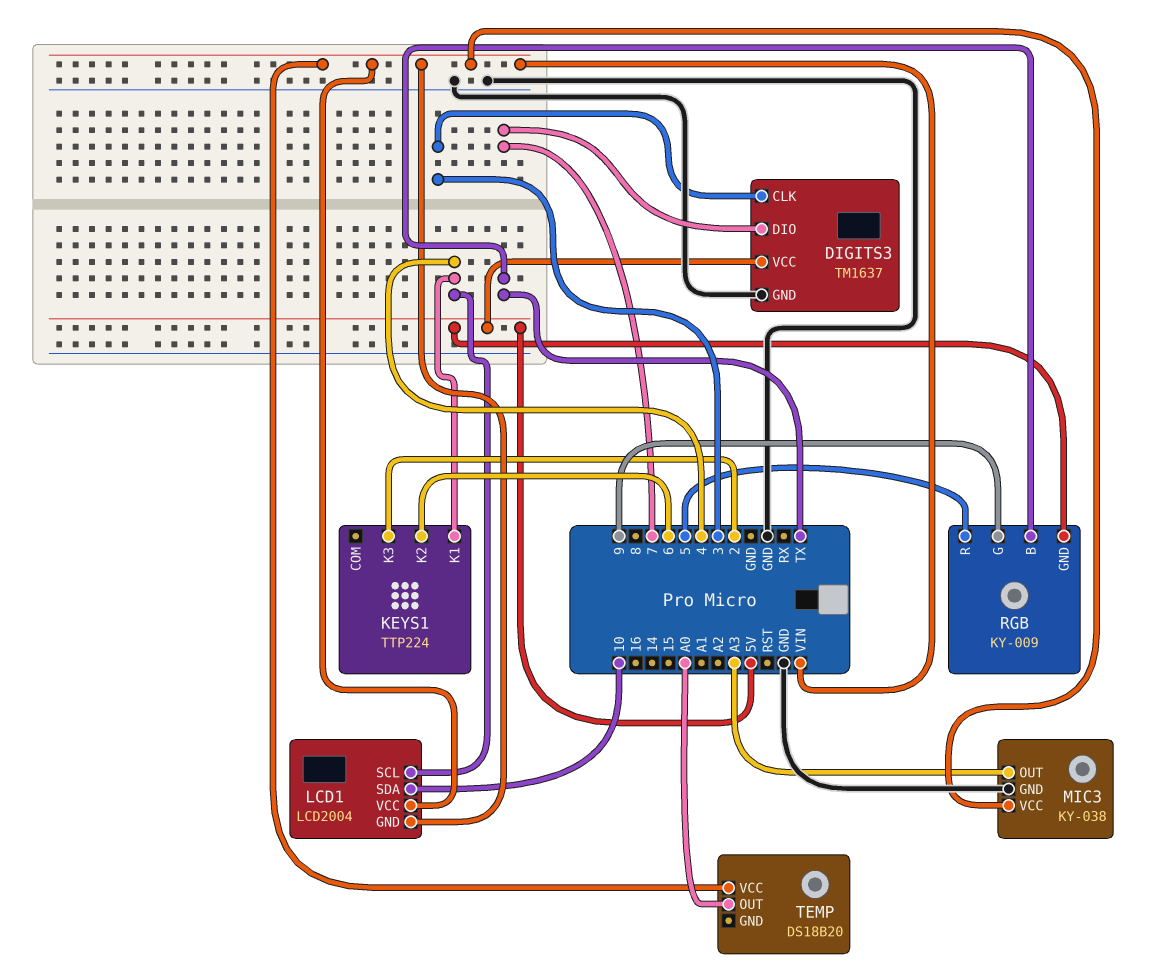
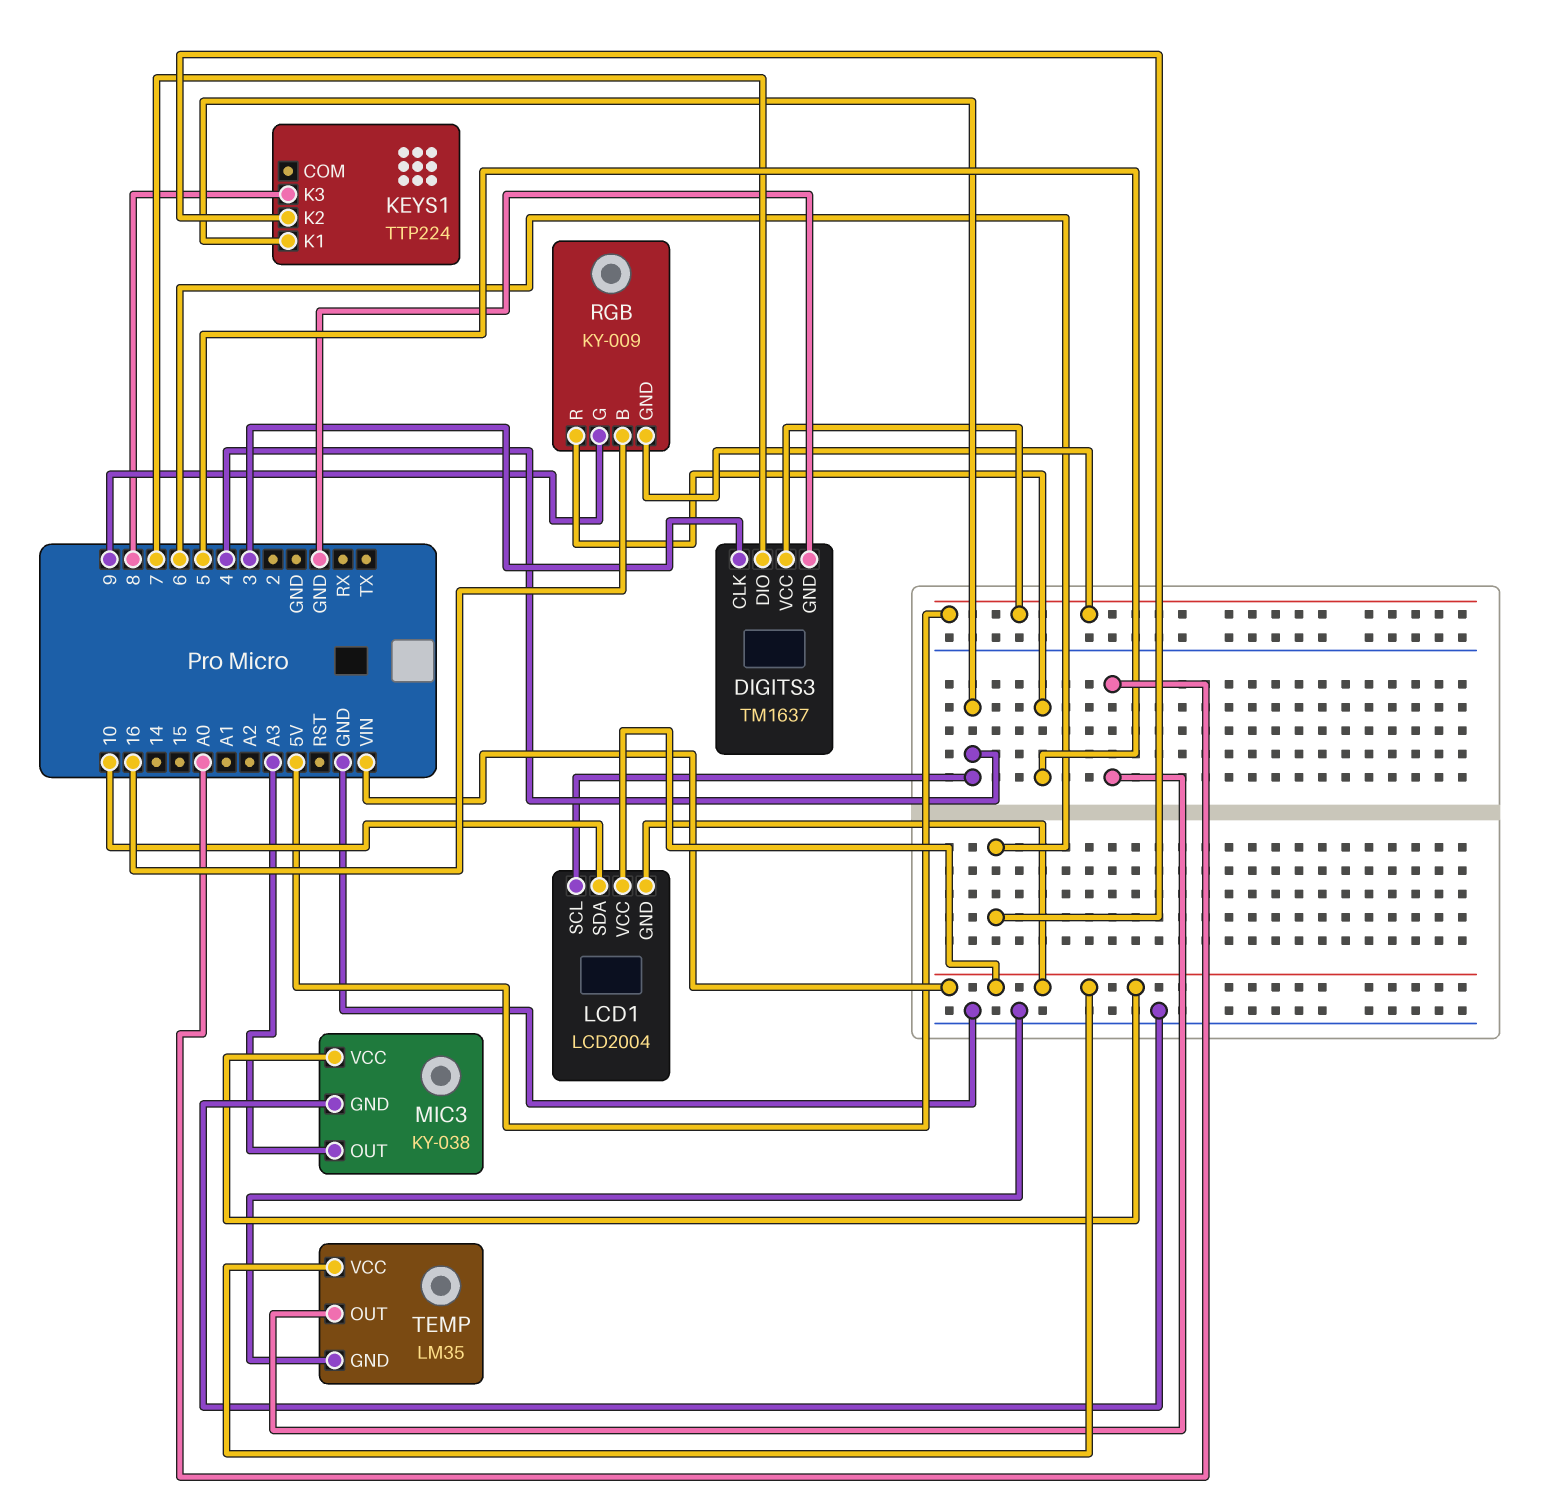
KEYS1 pin K3: 2 -> 8
RGB pin B: TX -> 16
TEMP: DS18B20 -> LM35
TEMP pin GND: none -> GND

